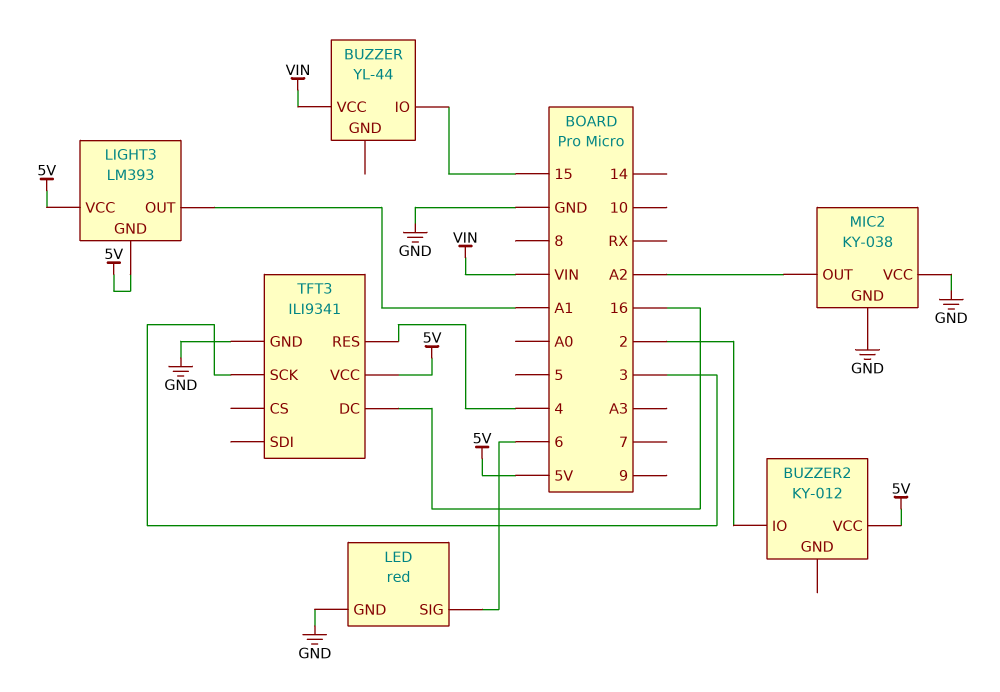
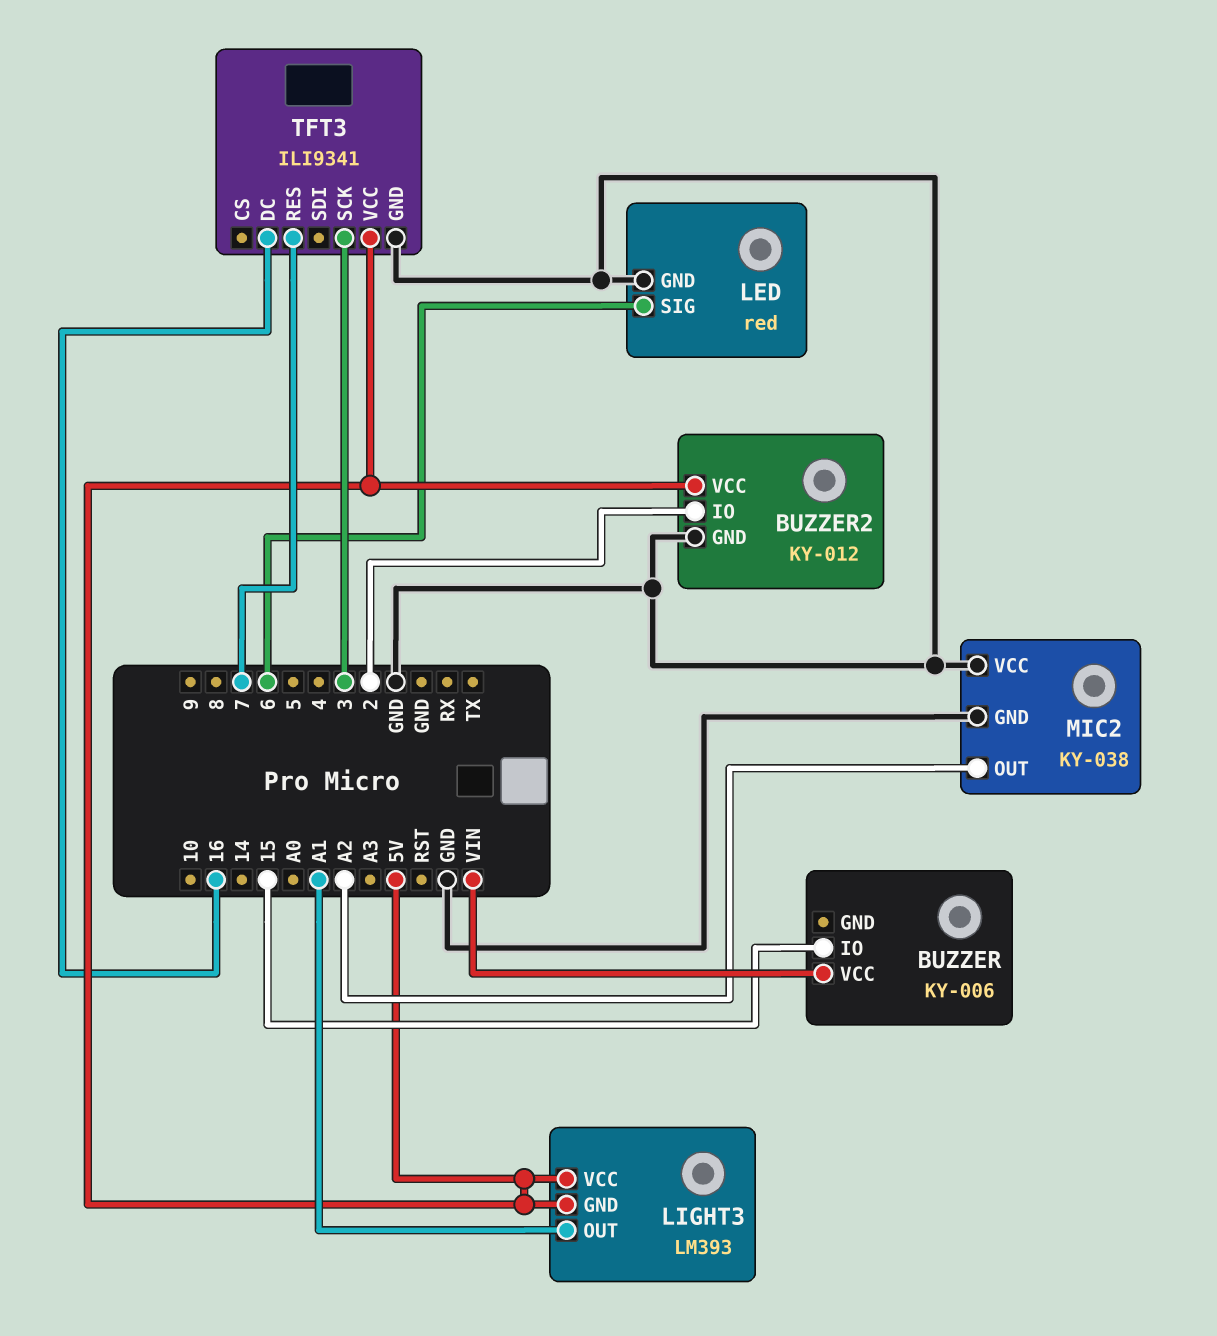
BUZZER: YL-44 -> KY-006
BUZZER2 pin GND: none -> GND
TFT3 pin RES: 4 -> 7

